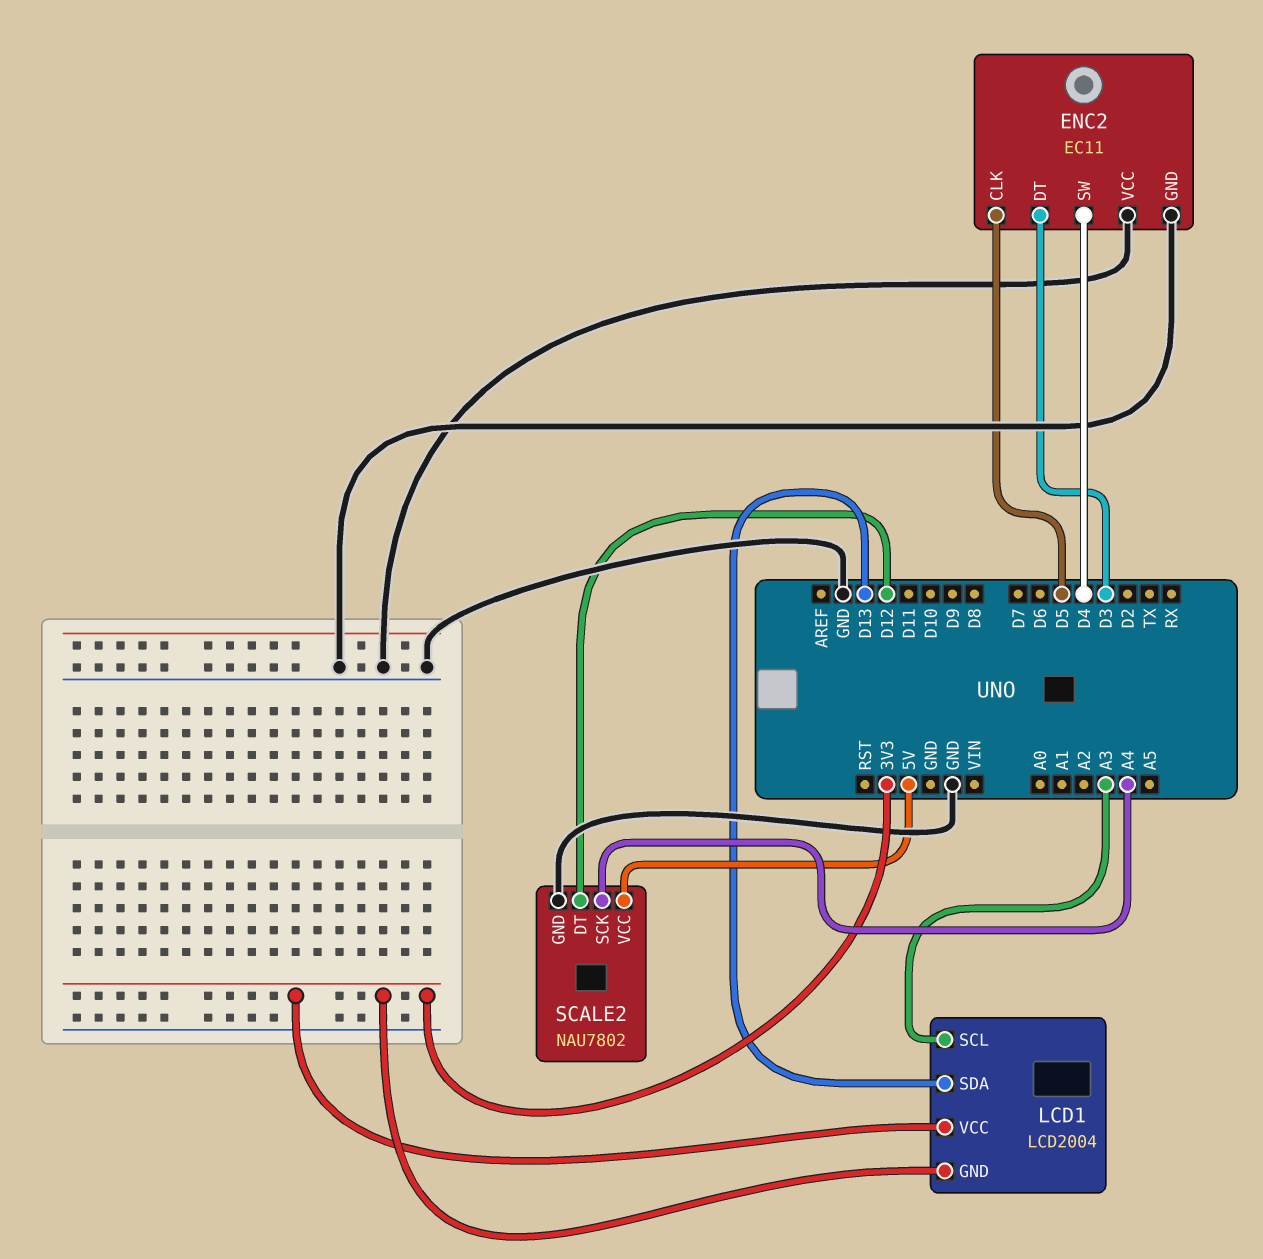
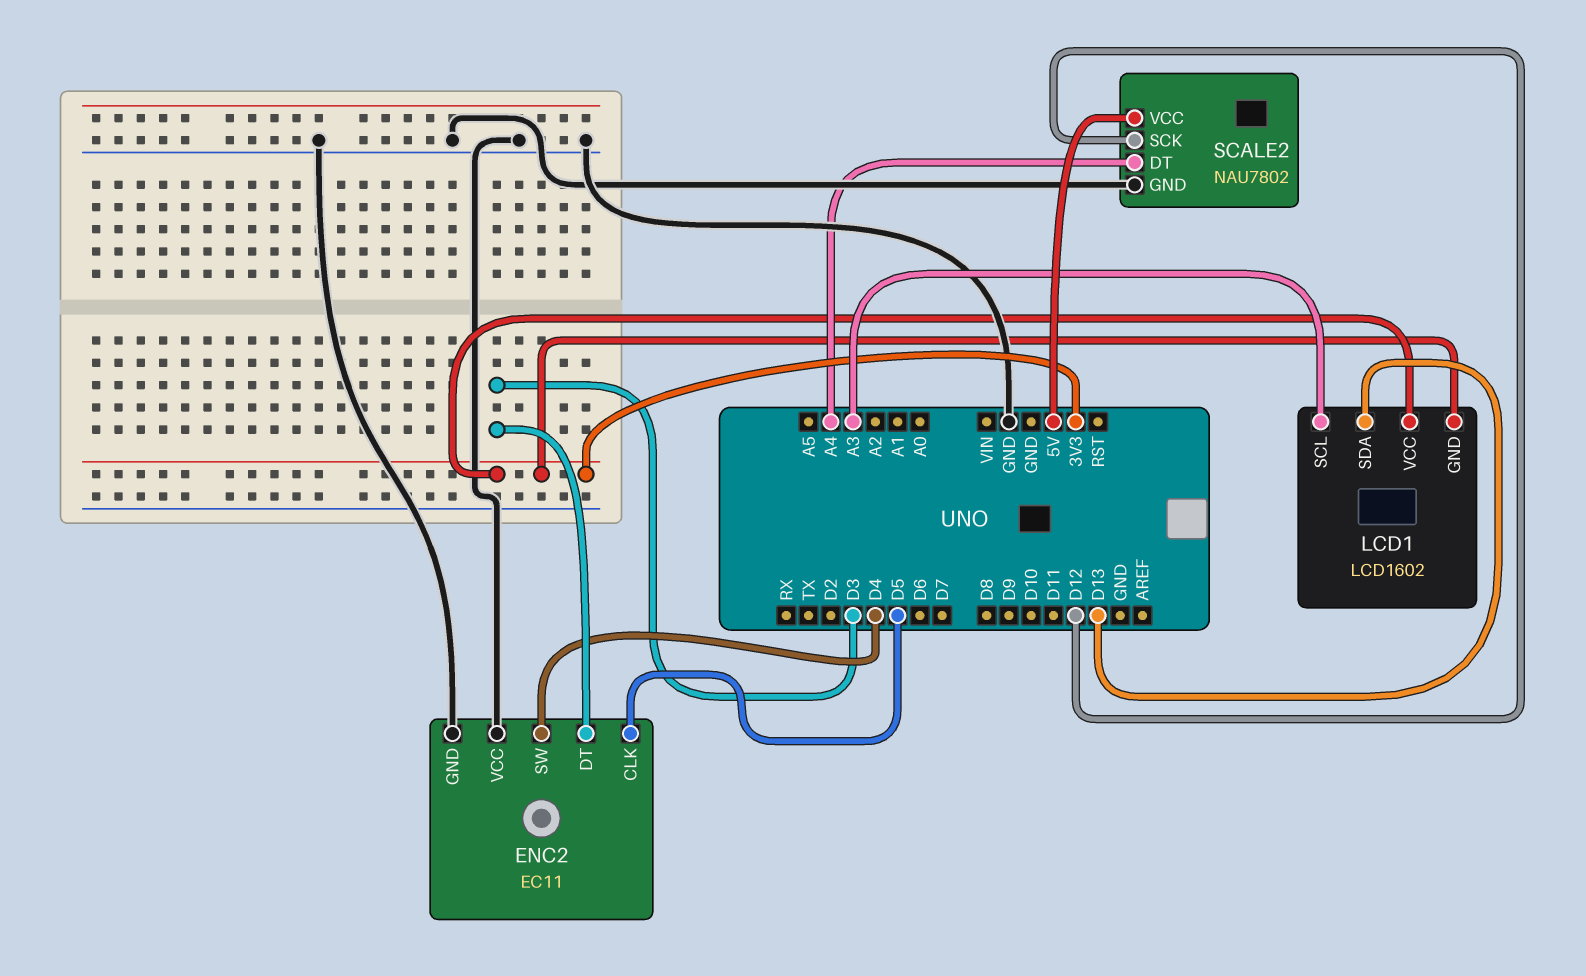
LCD1: LCD2004 -> LCD1602
SCALE2 pin DT: D12 -> A4
SCALE2 pin SCK: A4 -> D12

